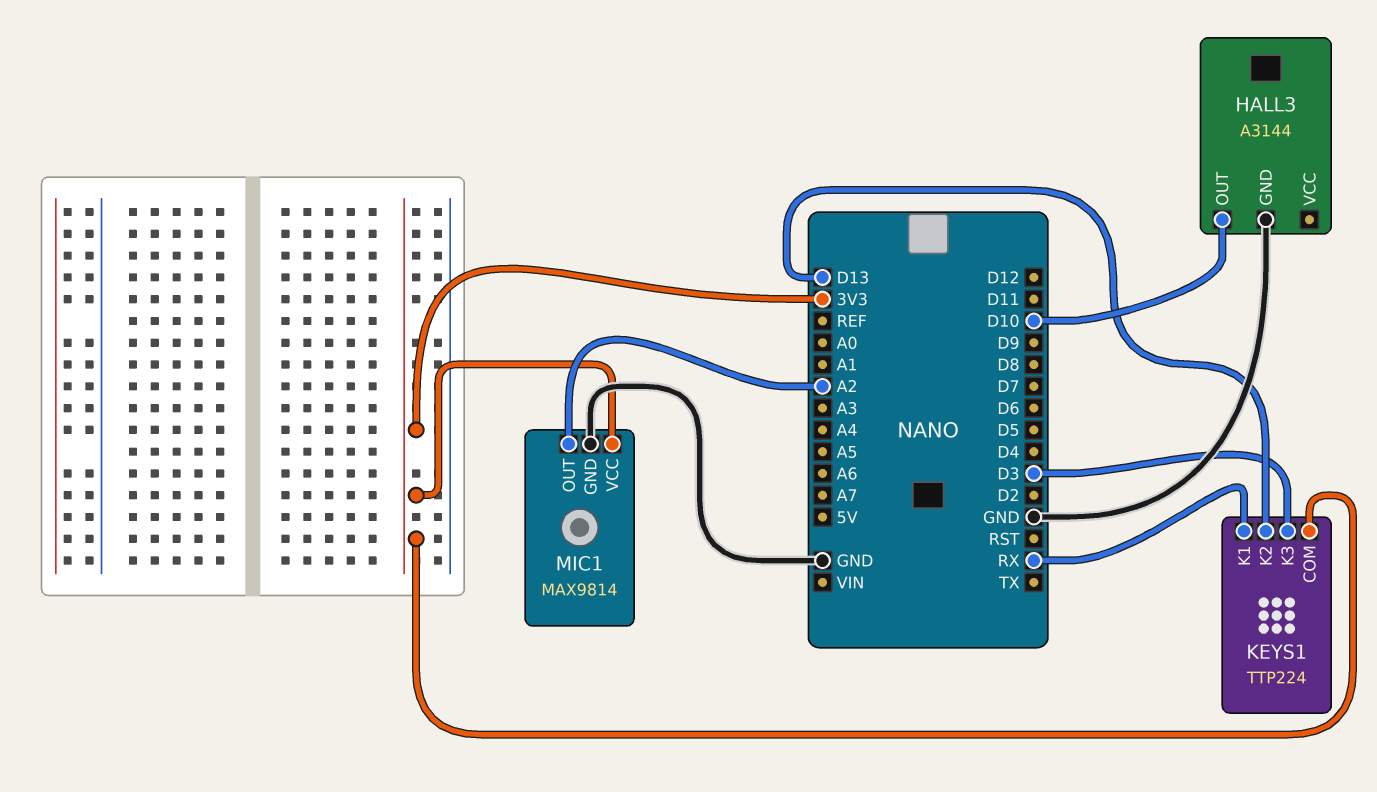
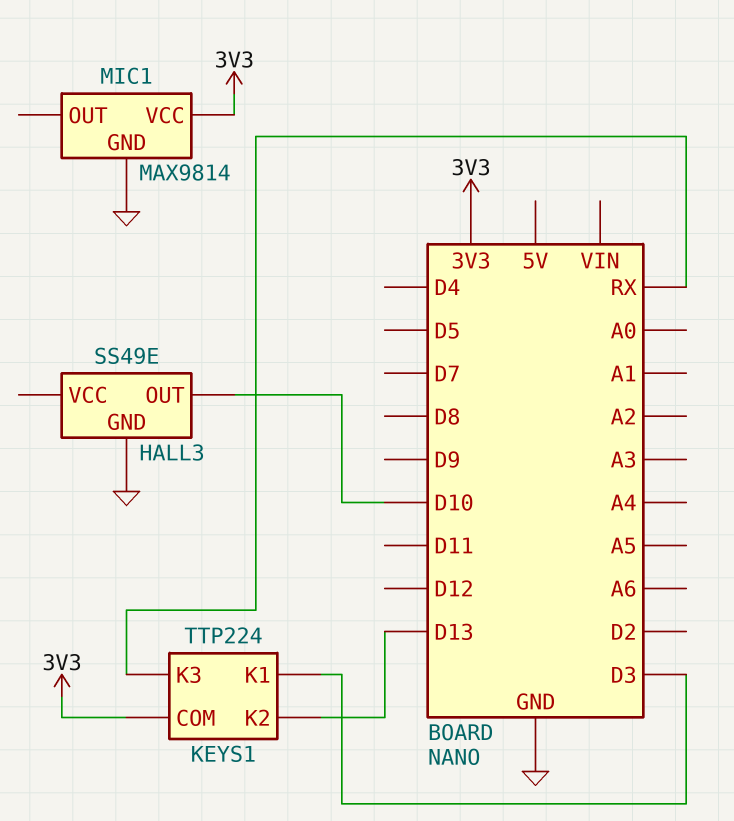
HALL3: A3144 -> SS49E
KEYS1 pin K1: RX -> D3
KEYS1 pin K3: D3 -> RX
MIC1 pin OUT: A2 -> none

